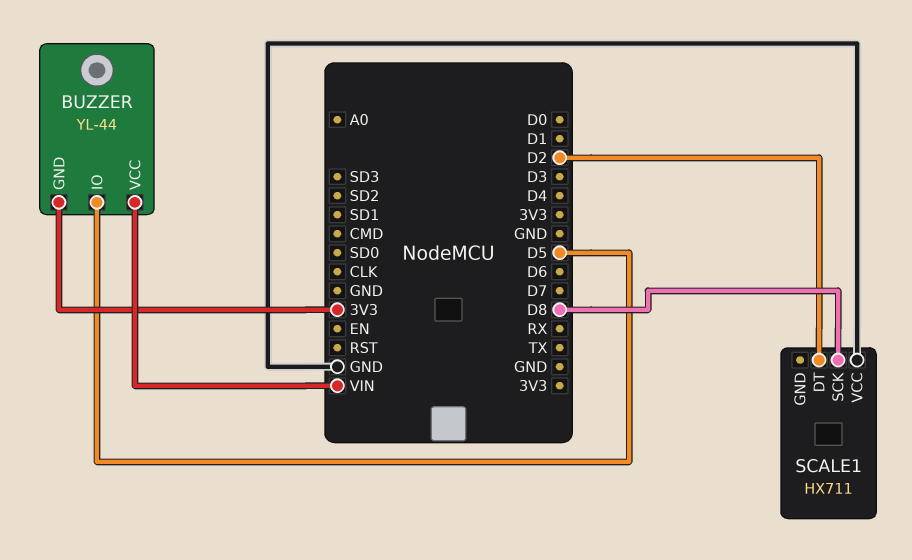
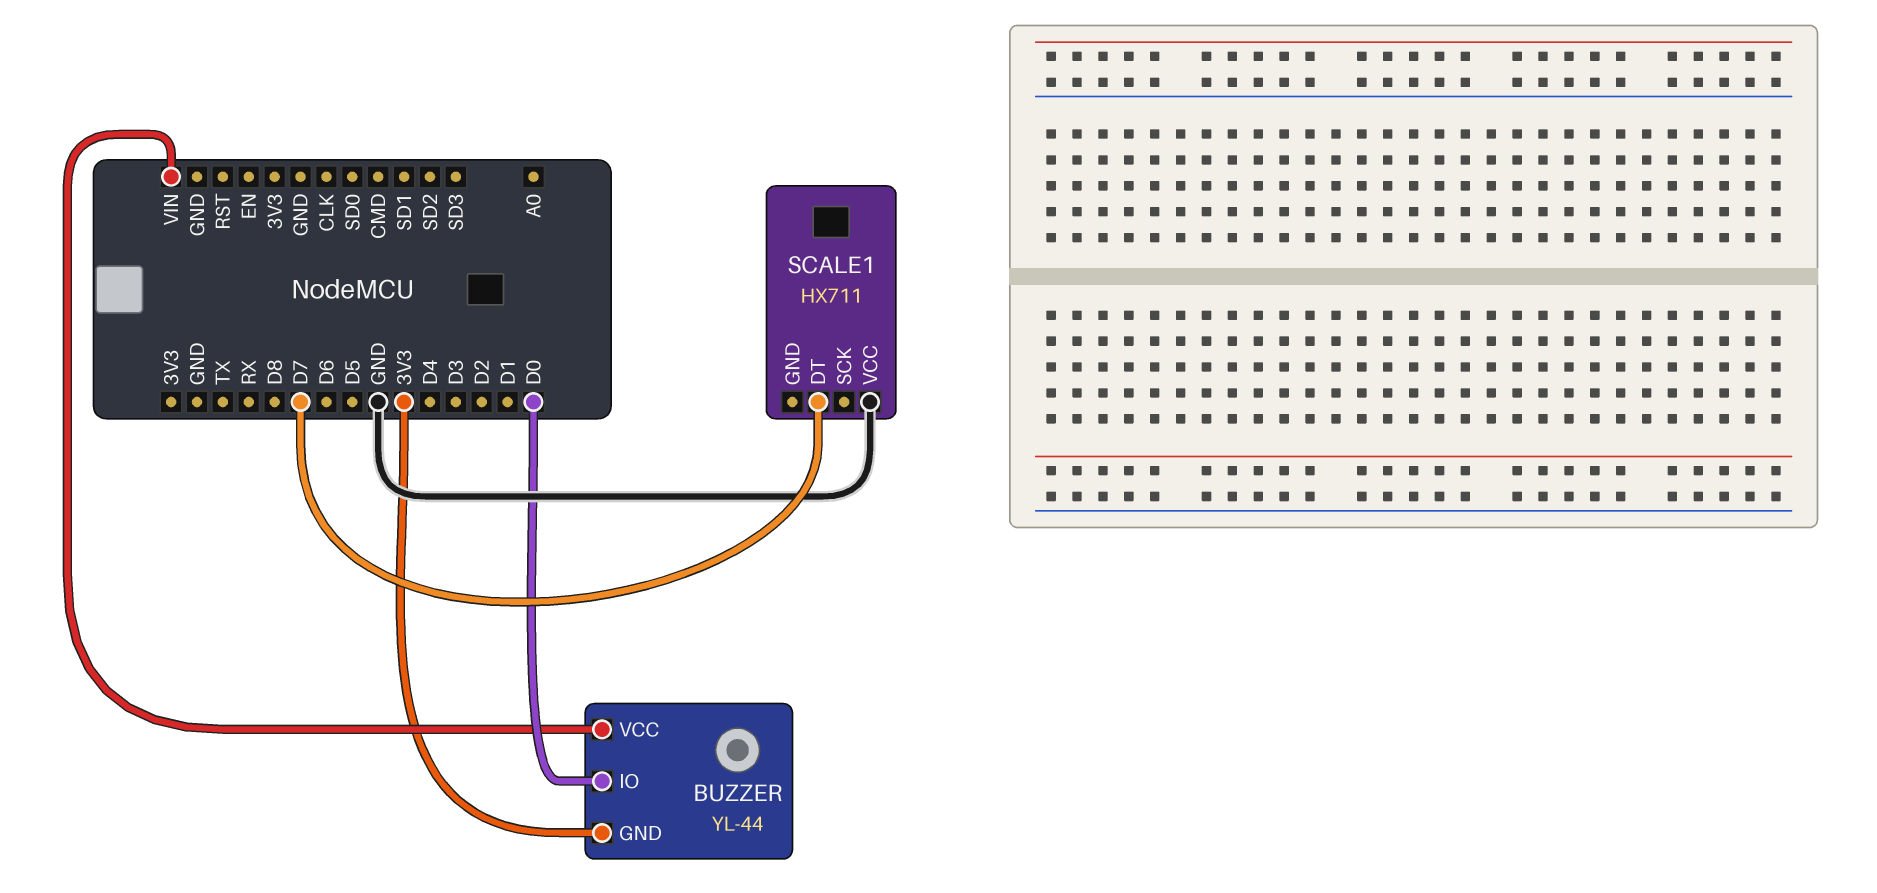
BUZZER pin IO: D5 -> D0
SCALE1 pin DT: D2 -> D7
SCALE1 pin SCK: D8 -> none

